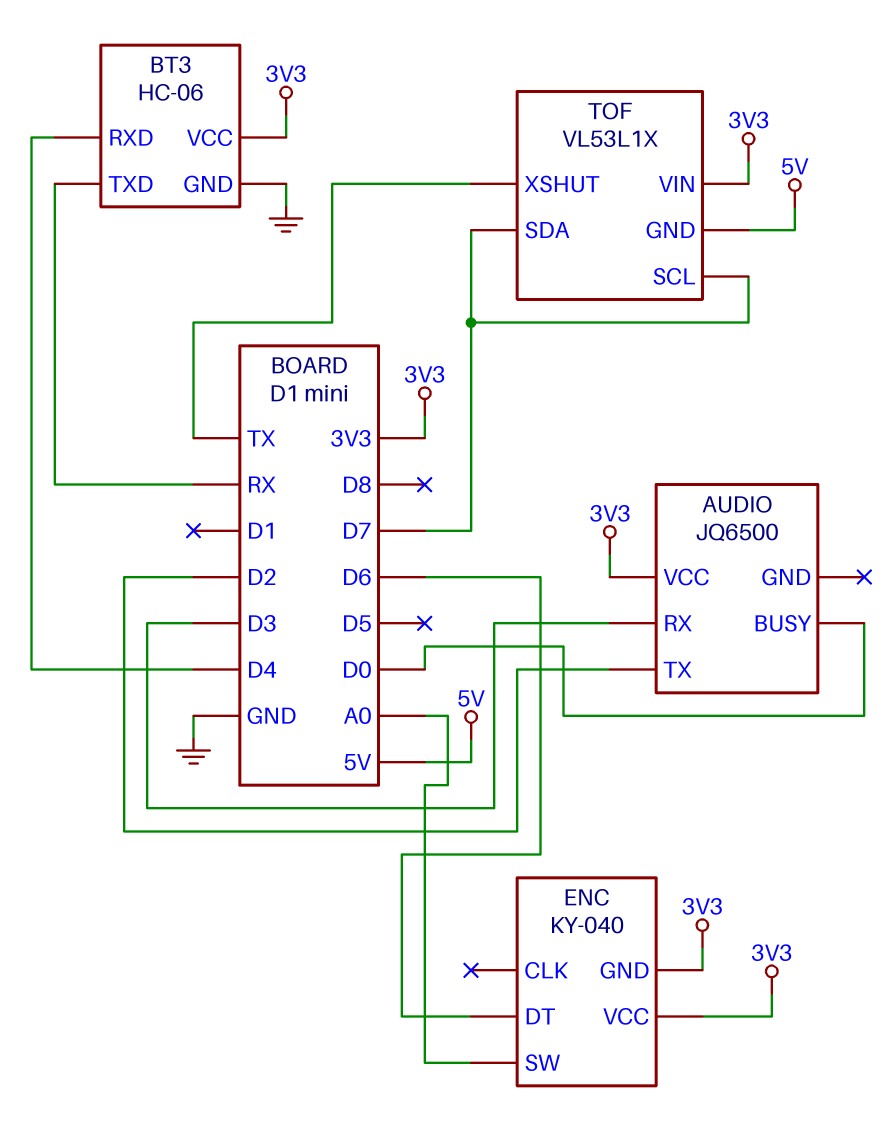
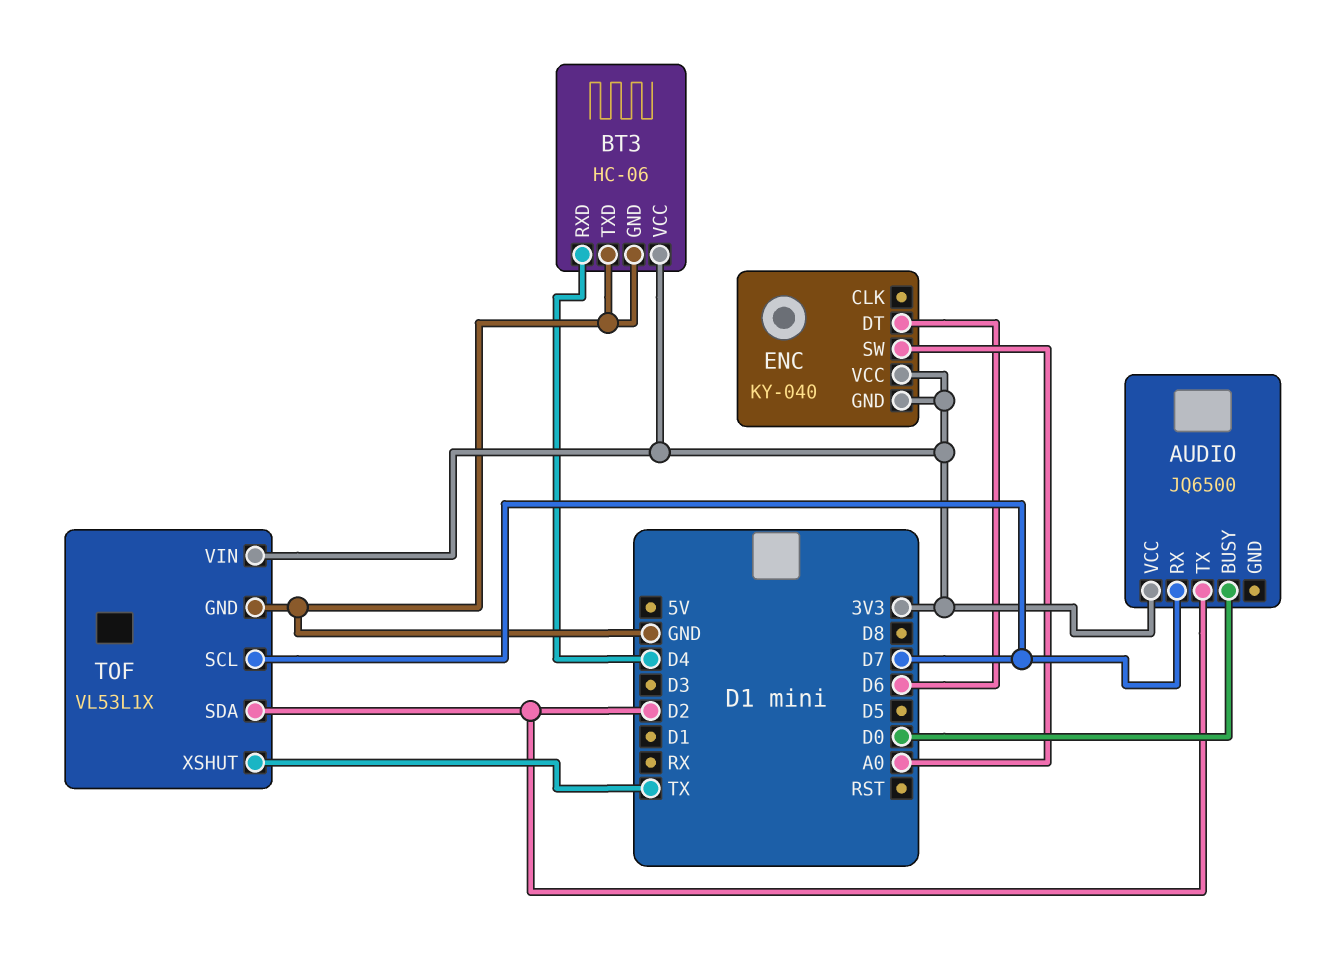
AUDIO pin RX: D3 -> D7
BT3 pin TXD: RX -> GND
TOF pin GND: 5V -> GND
TOF pin SDA: D7 -> D2

